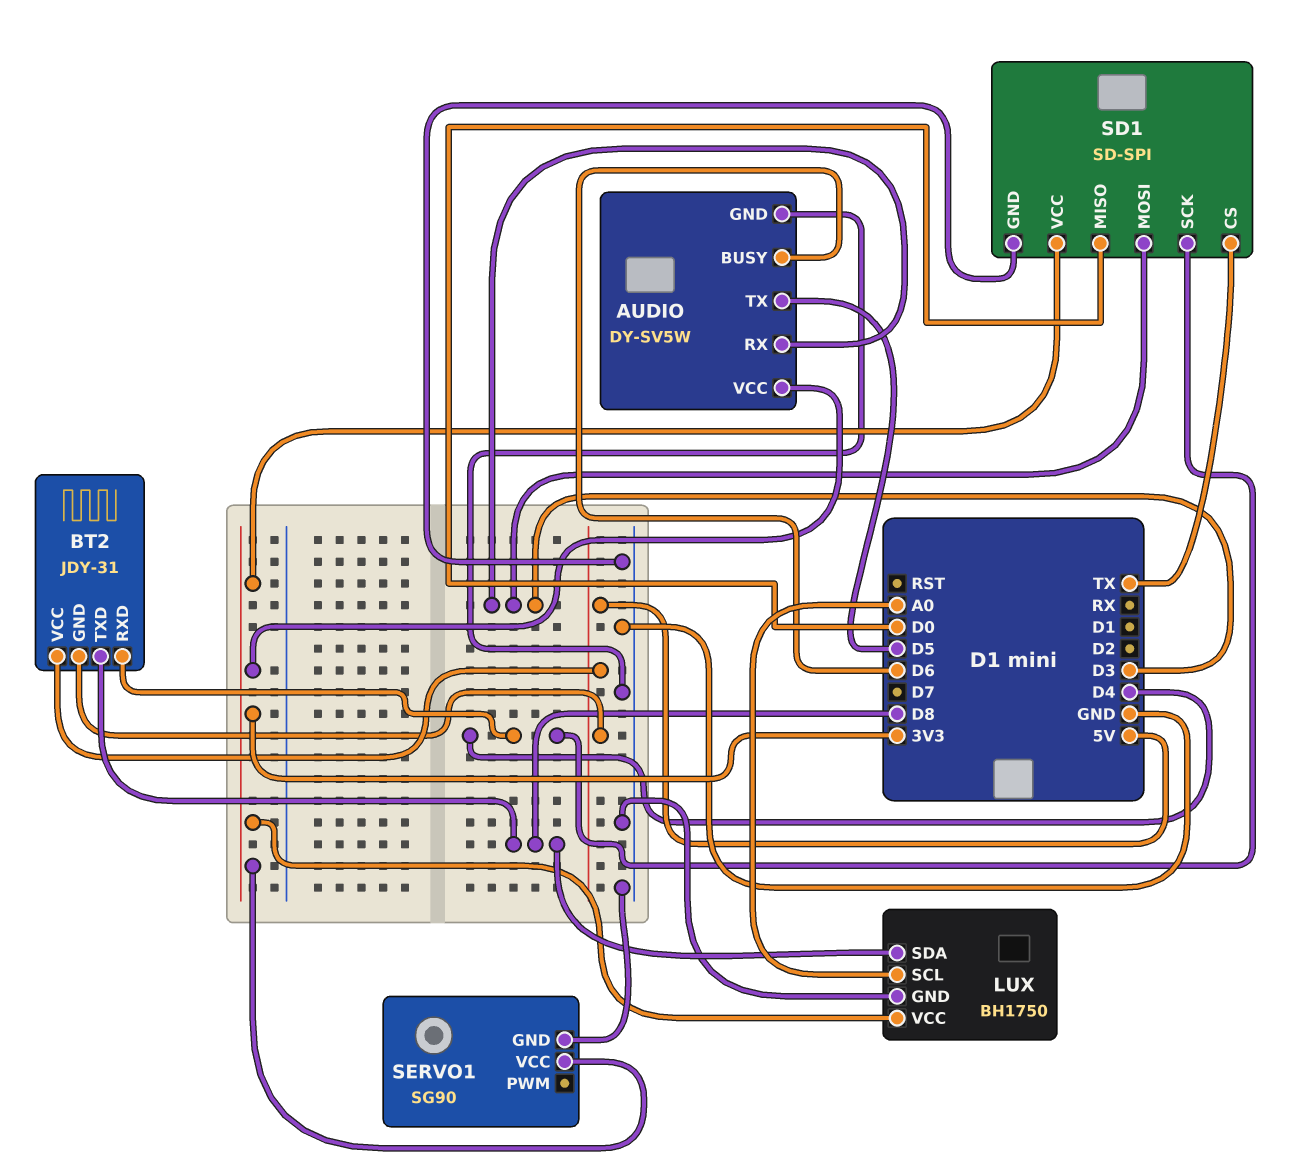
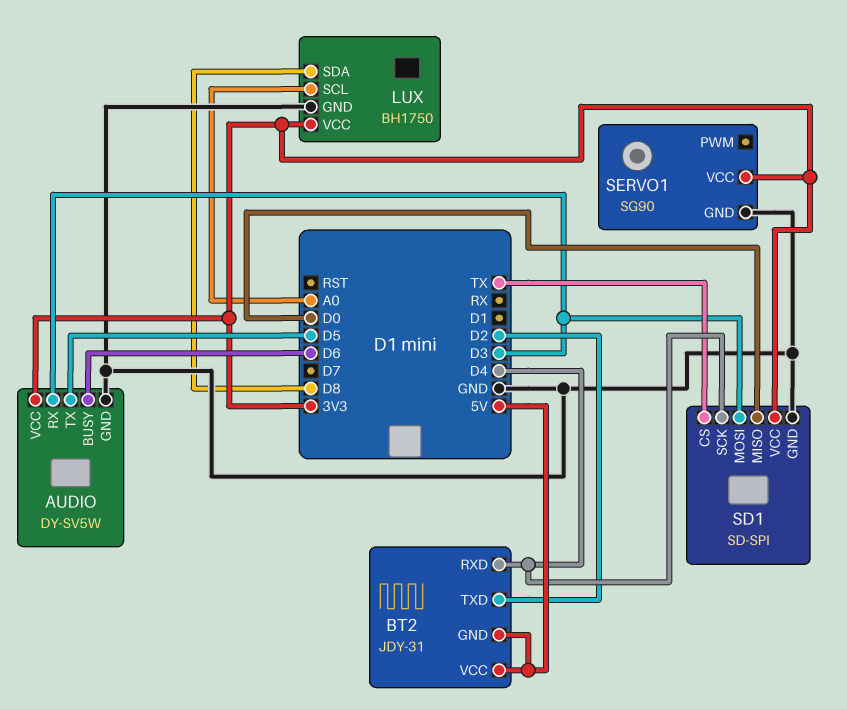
BT2 pin TXD: D8 -> D2

